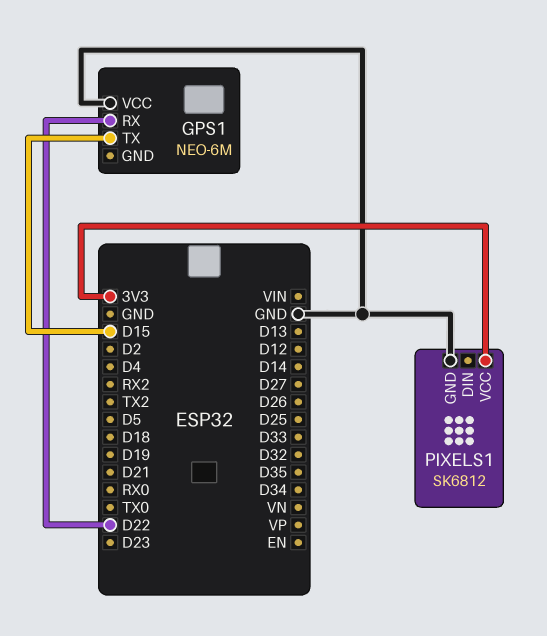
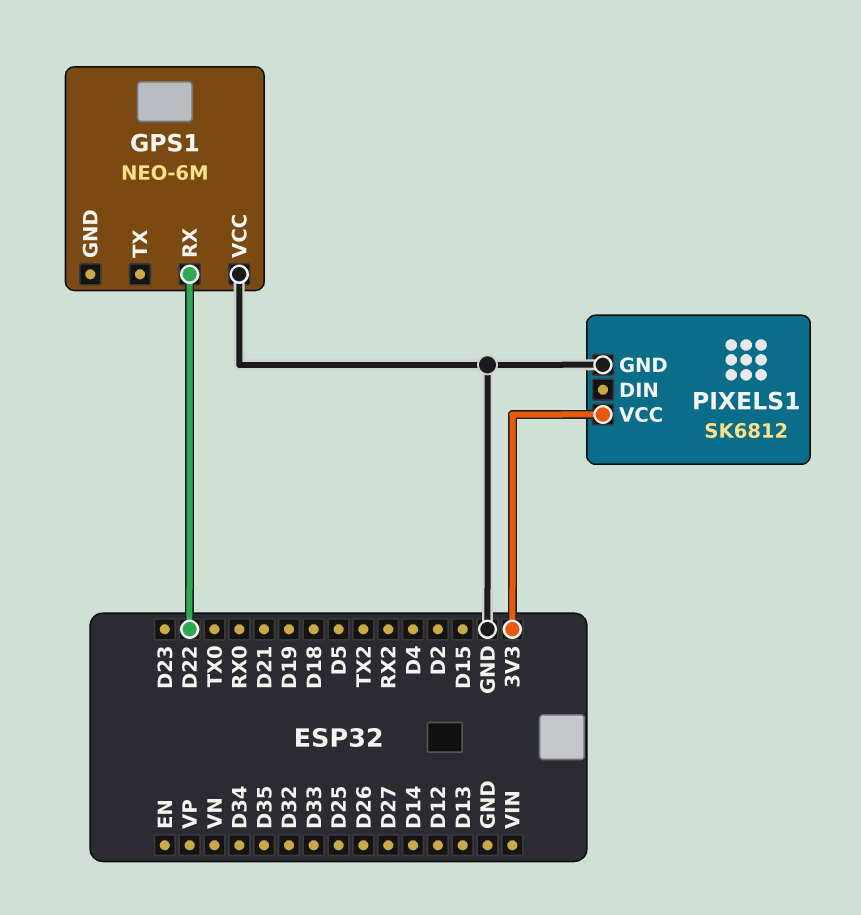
GPS1 pin TX: D15 -> none

